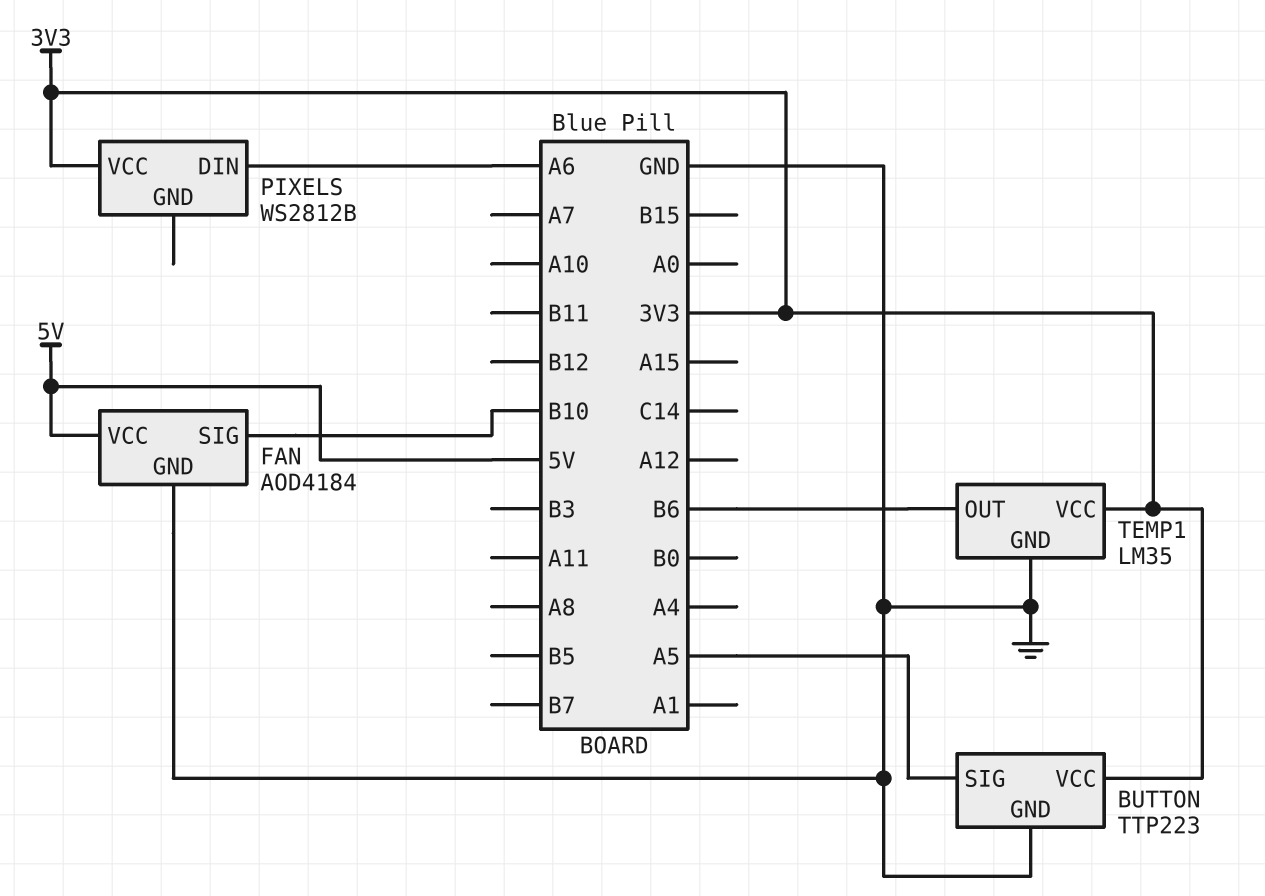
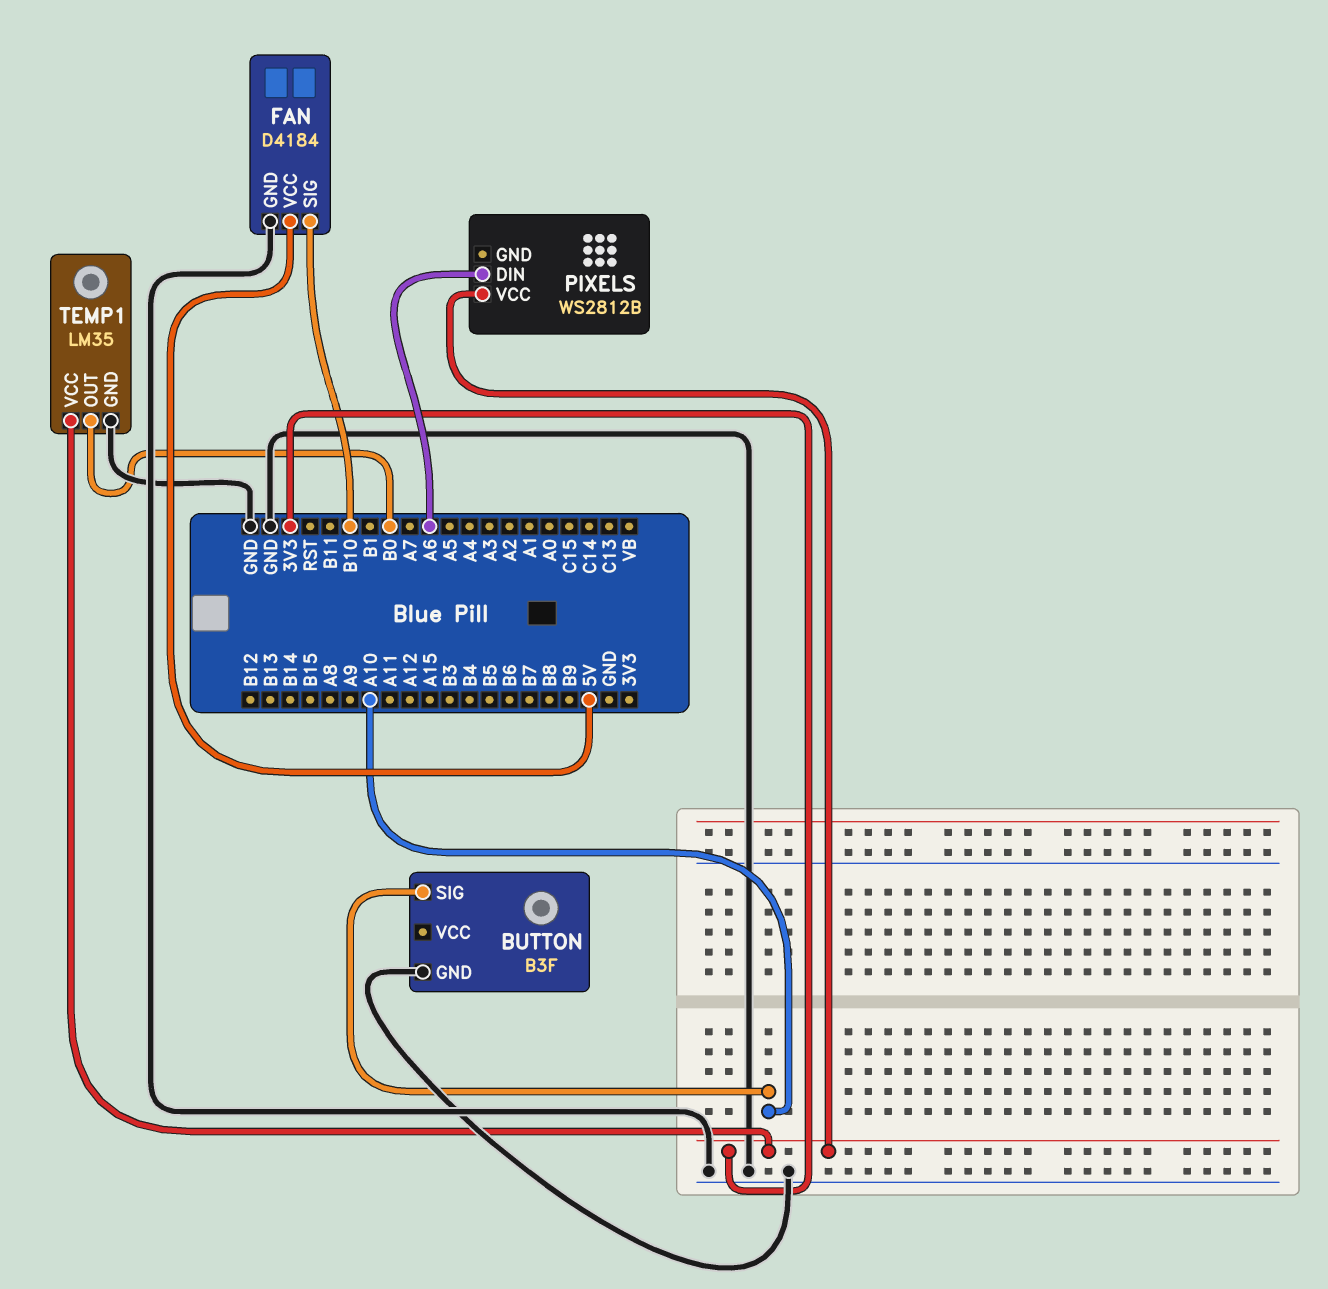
BUTTON: TTP223 -> B3F
BUTTON pin SIG: A5 -> A10
BUTTON pin VCC: 3V3 -> none
FAN: AOD4184 -> D4184
TEMP1 pin OUT: B6 -> B0

